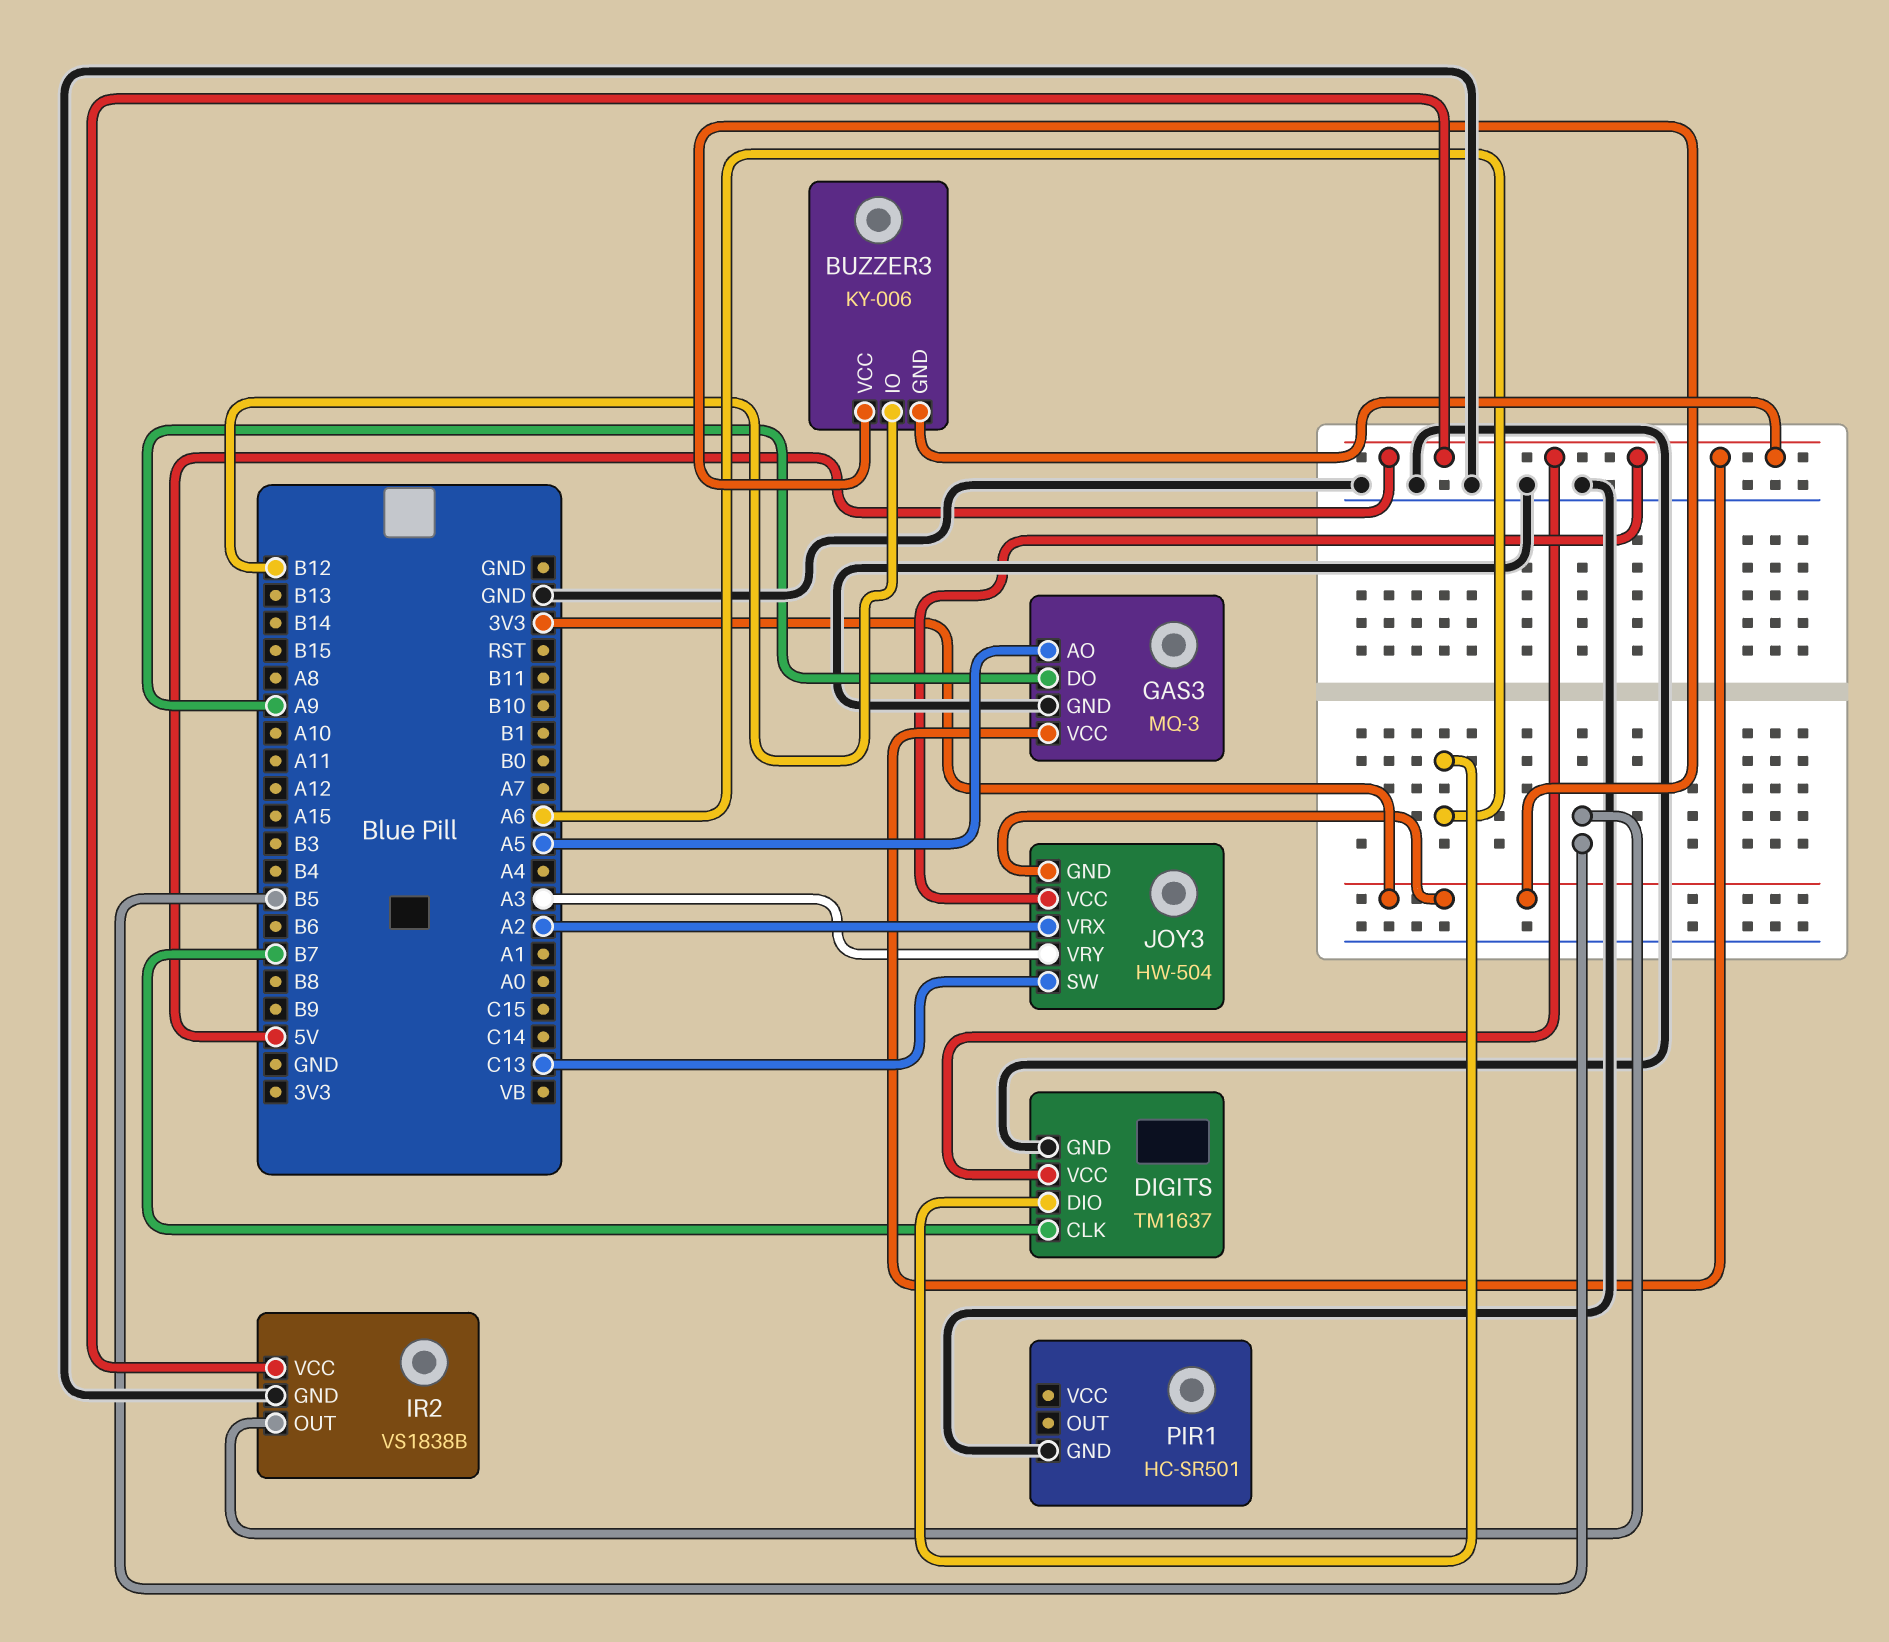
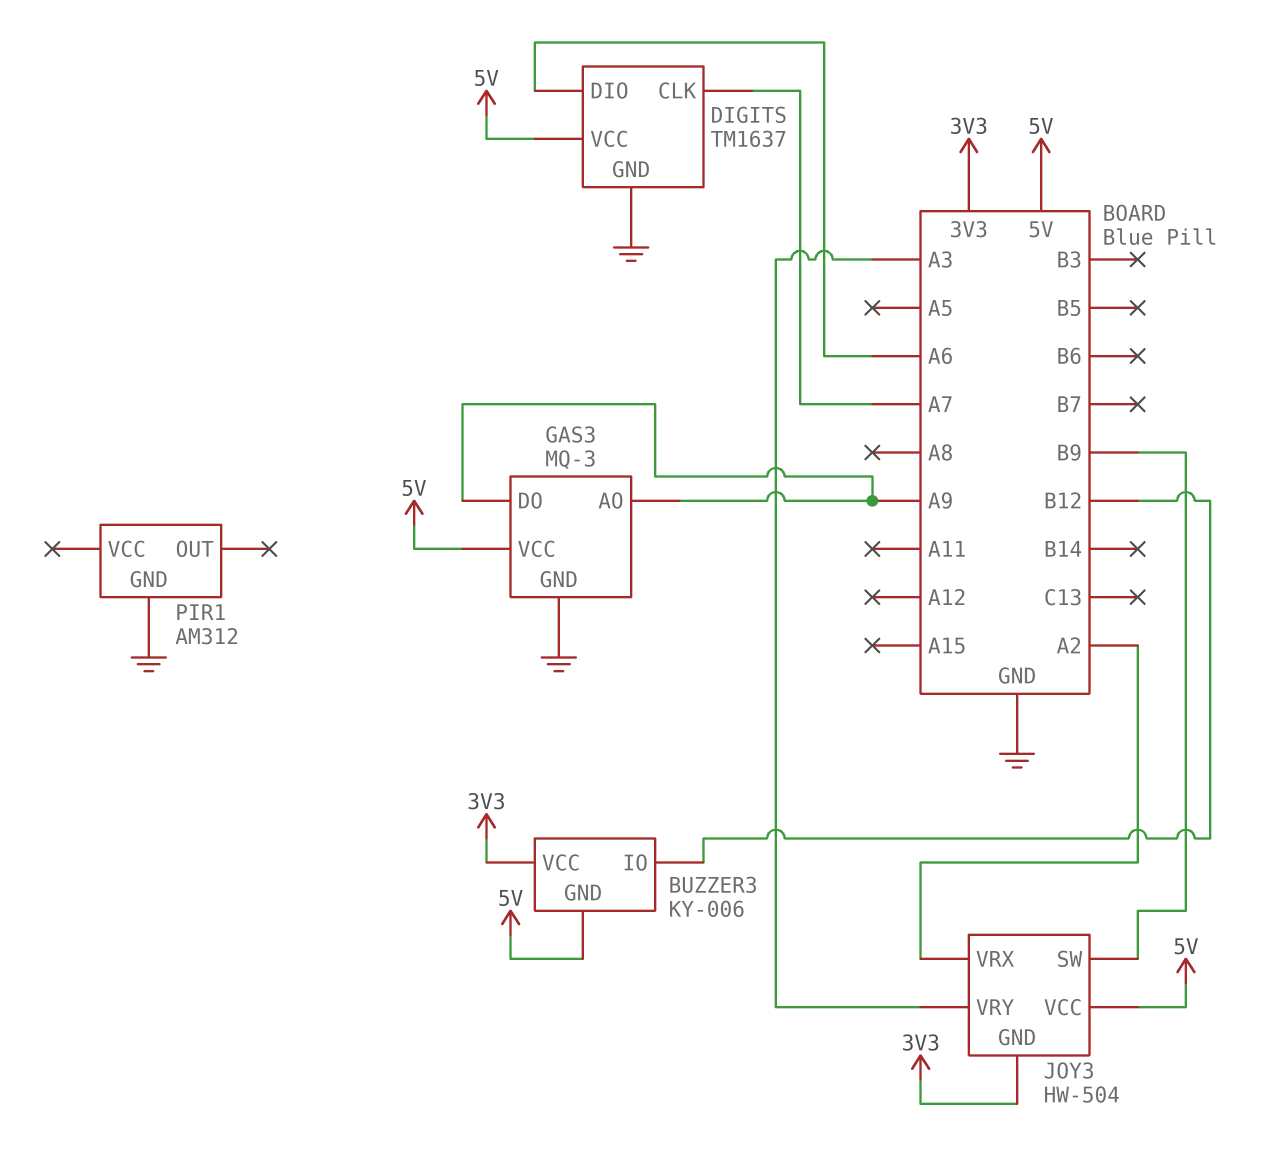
DIGITS pin CLK: B7 -> A7
GAS3 pin AO: A5 -> A9
IR2: VS1838B -> none
IR2 pin GND: GND -> none
IR2 pin OUT: B5 -> none
IR2 pin VCC: 5V -> none
JOY3 pin SW: C13 -> B9
PIR1: HC-SR501 -> AM312

